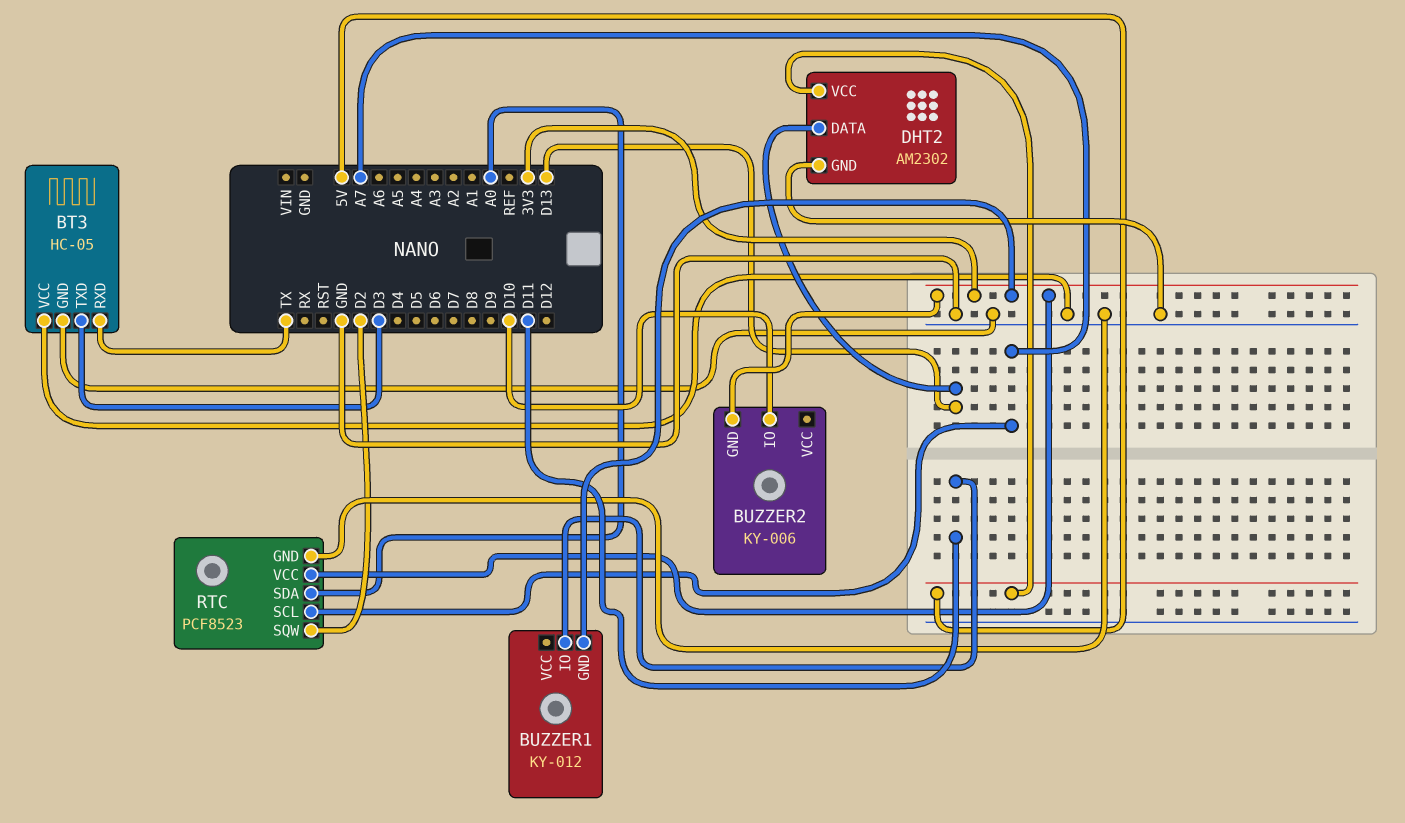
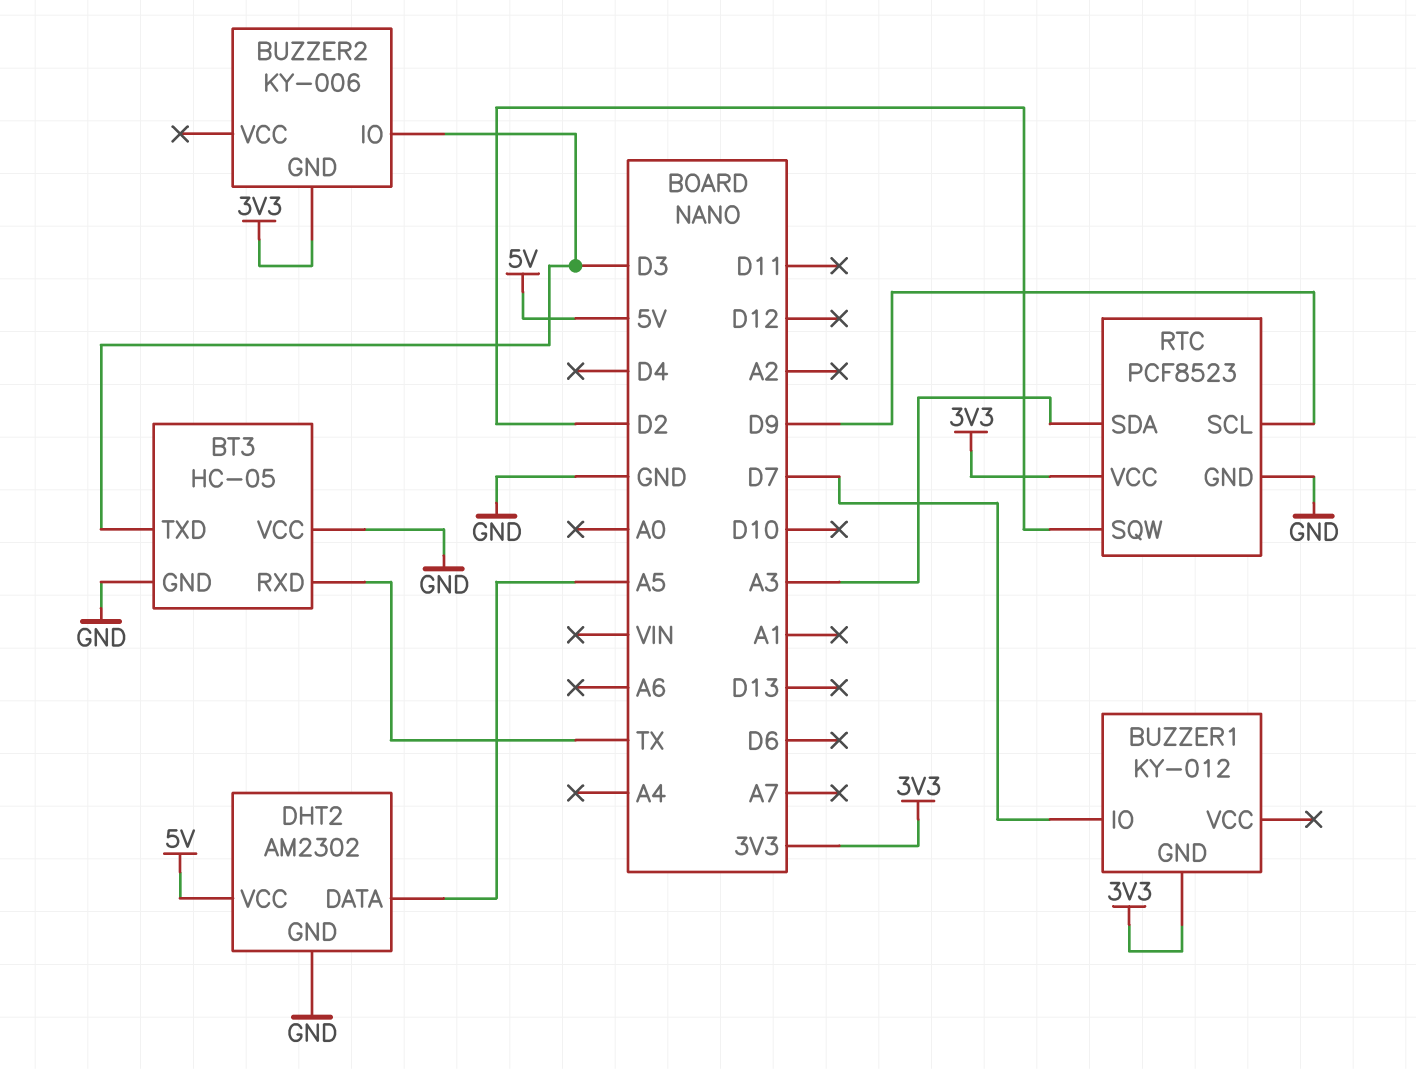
BUZZER1 pin IO: D11 -> D7
BUZZER2 pin IO: D10 -> D3
DHT2 pin DATA: D13 -> A5
RTC pin SCL: A7 -> D9
RTC pin SDA: A0 -> A3

